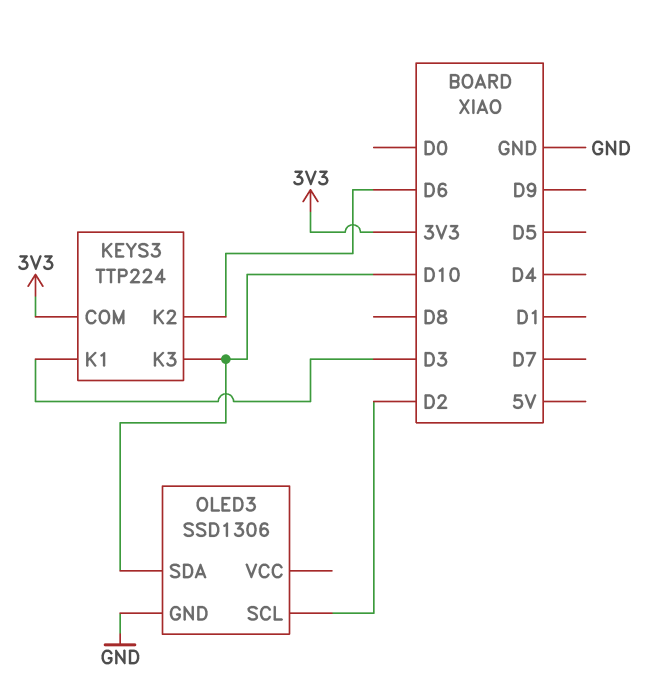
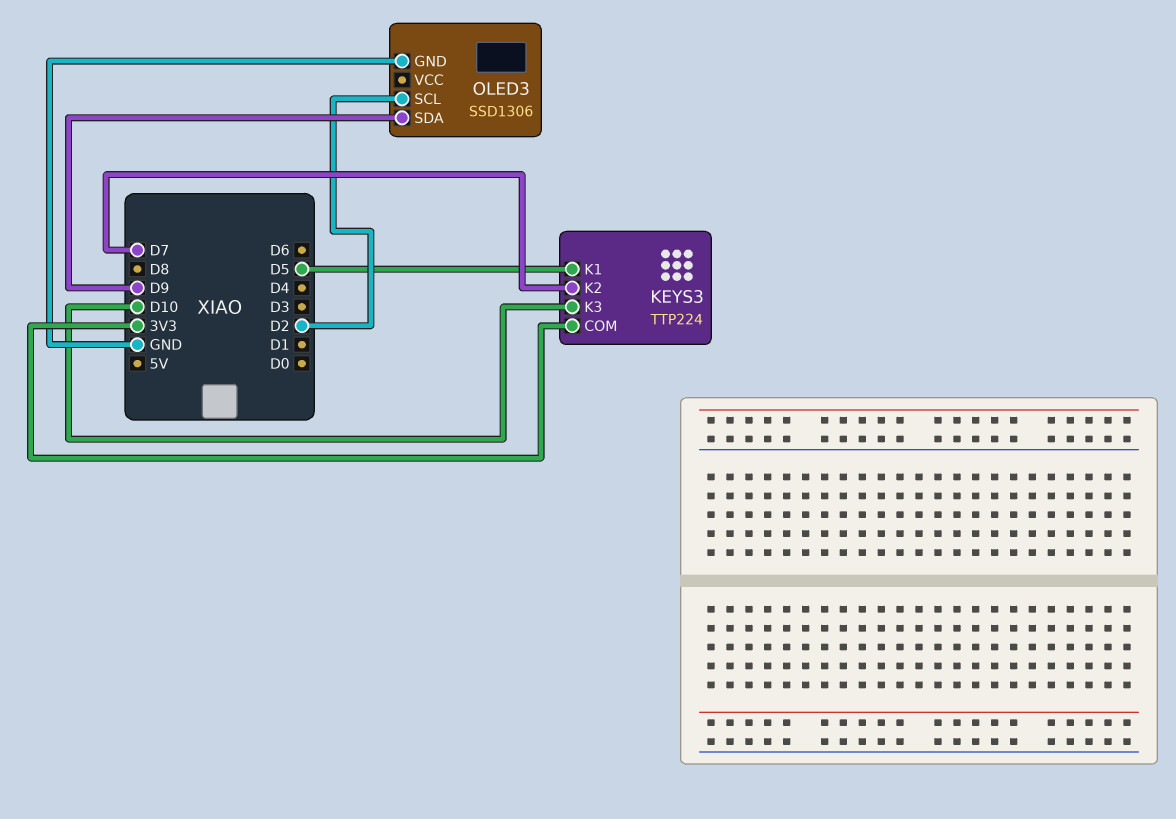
KEYS3 pin K1: D3 -> D5
KEYS3 pin K2: D6 -> D7
OLED3 pin SDA: D10 -> D9

